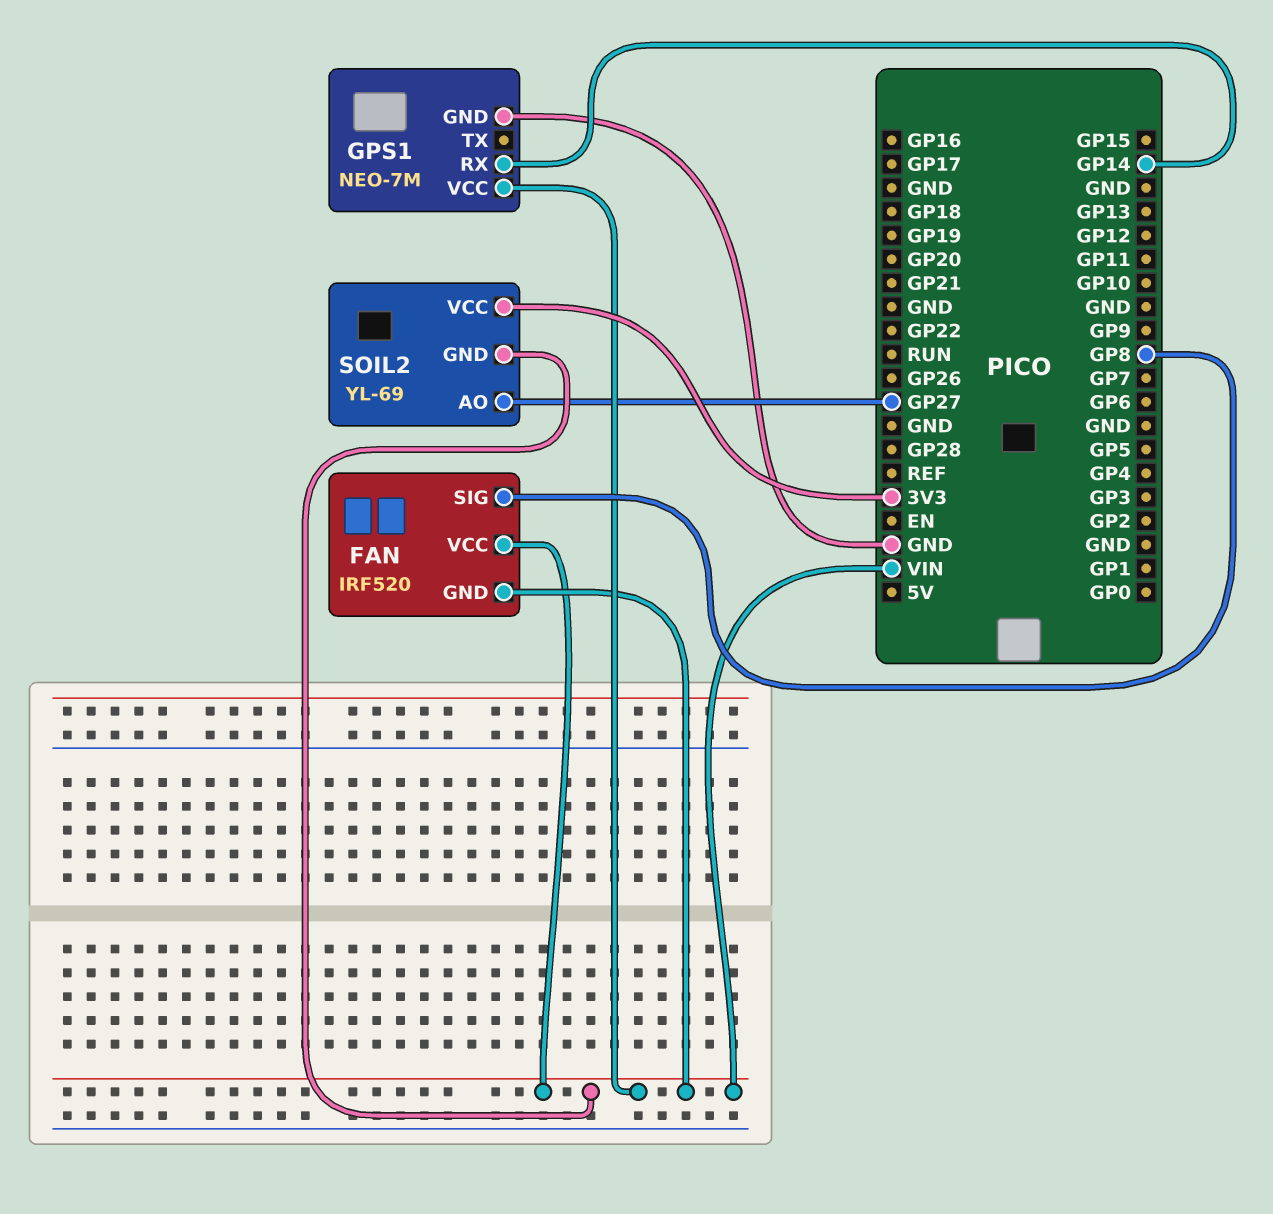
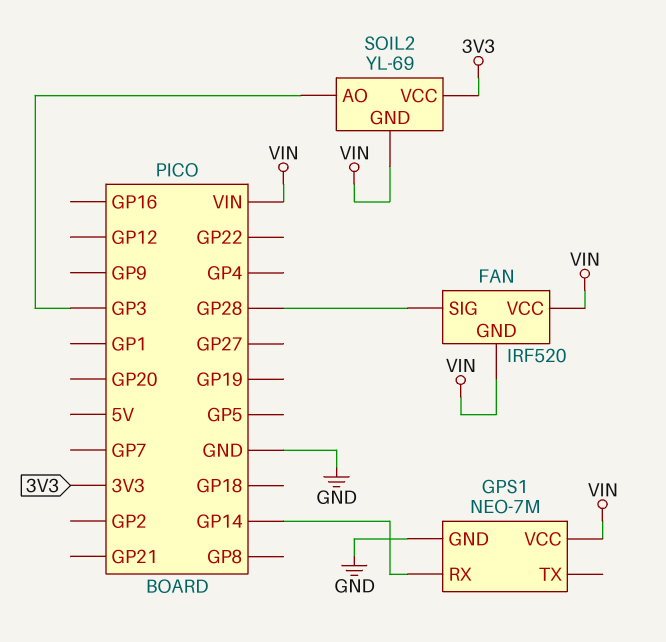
FAN pin SIG: GP8 -> GP28
SOIL2 pin AO: GP27 -> GP3

